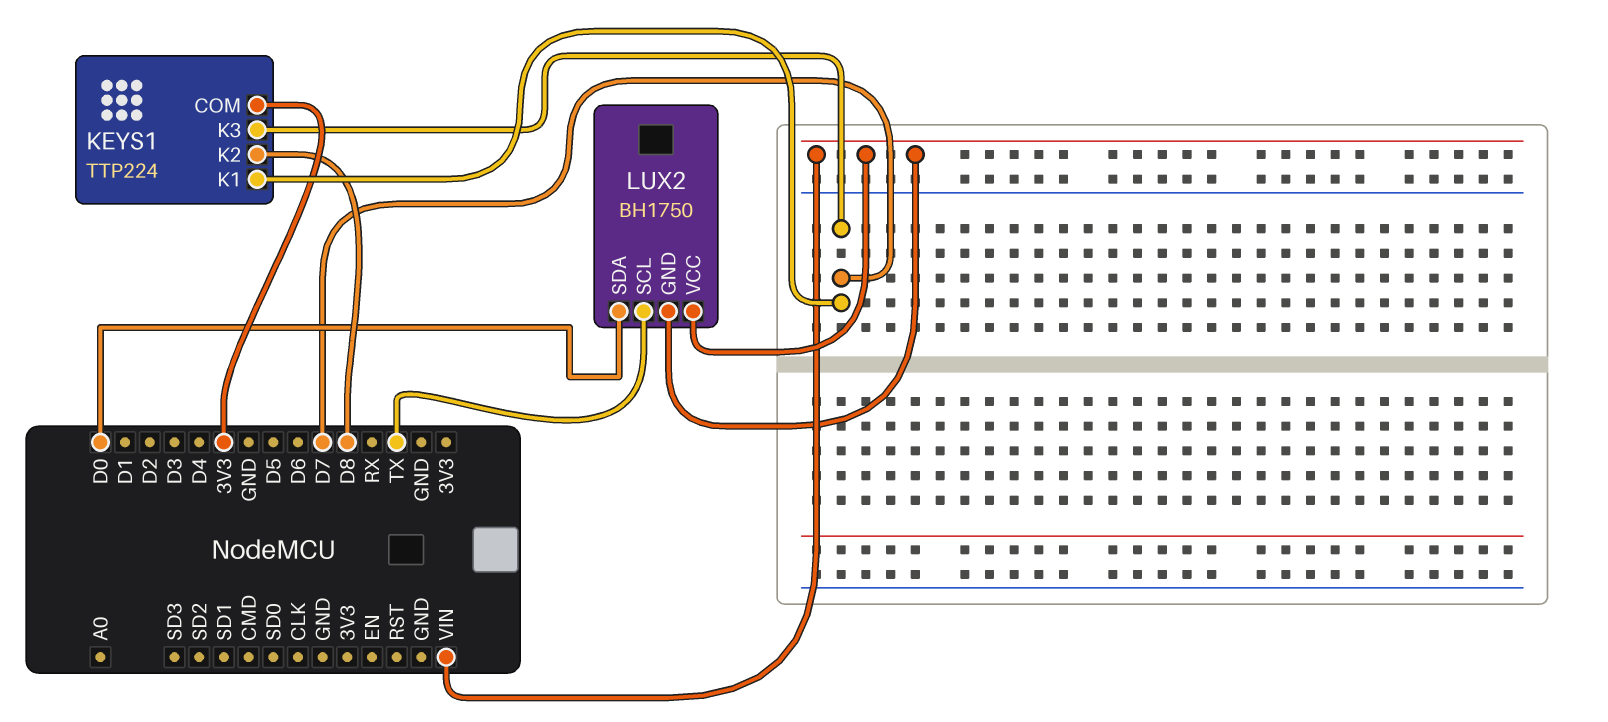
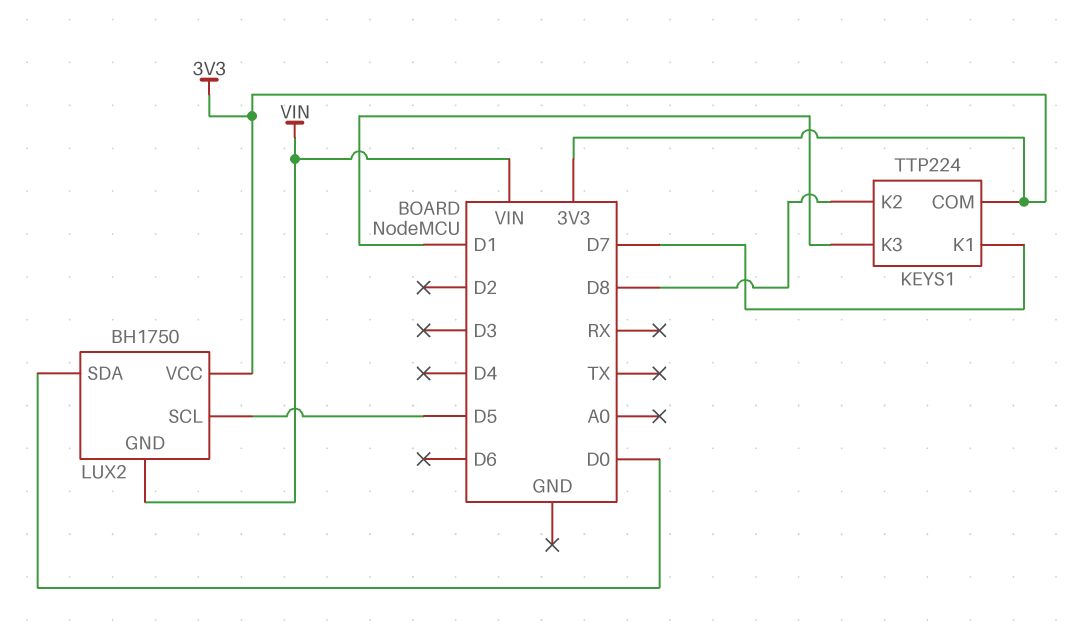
KEYS1 pin K3: D7 -> D1
LUX2 pin SCL: TX -> D5
LUX2 pin VCC: VIN -> 3V3

